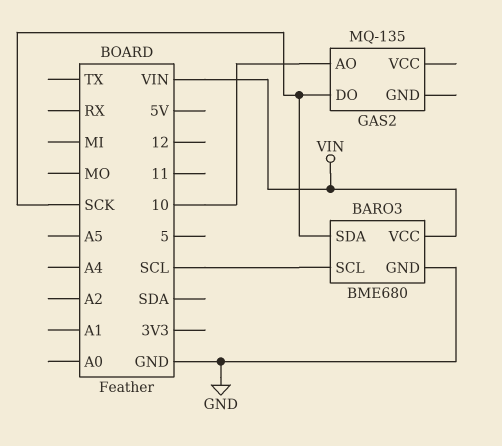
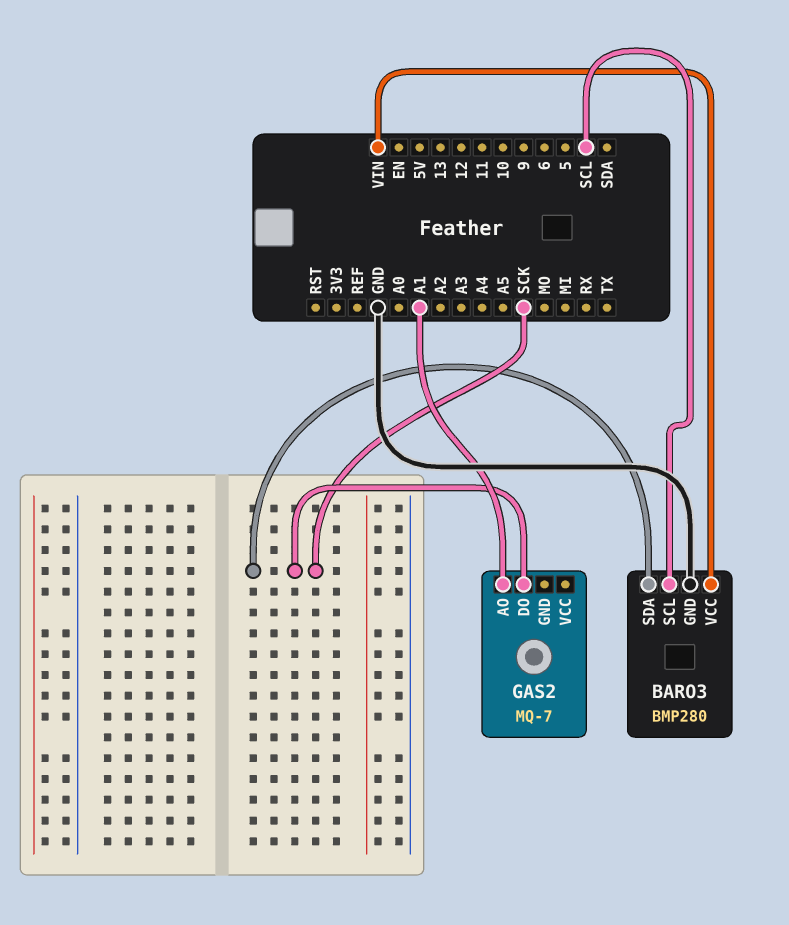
BARO3: BME680 -> BMP280
GAS2: MQ-135 -> MQ-7
GAS2 pin AO: 10 -> A1

